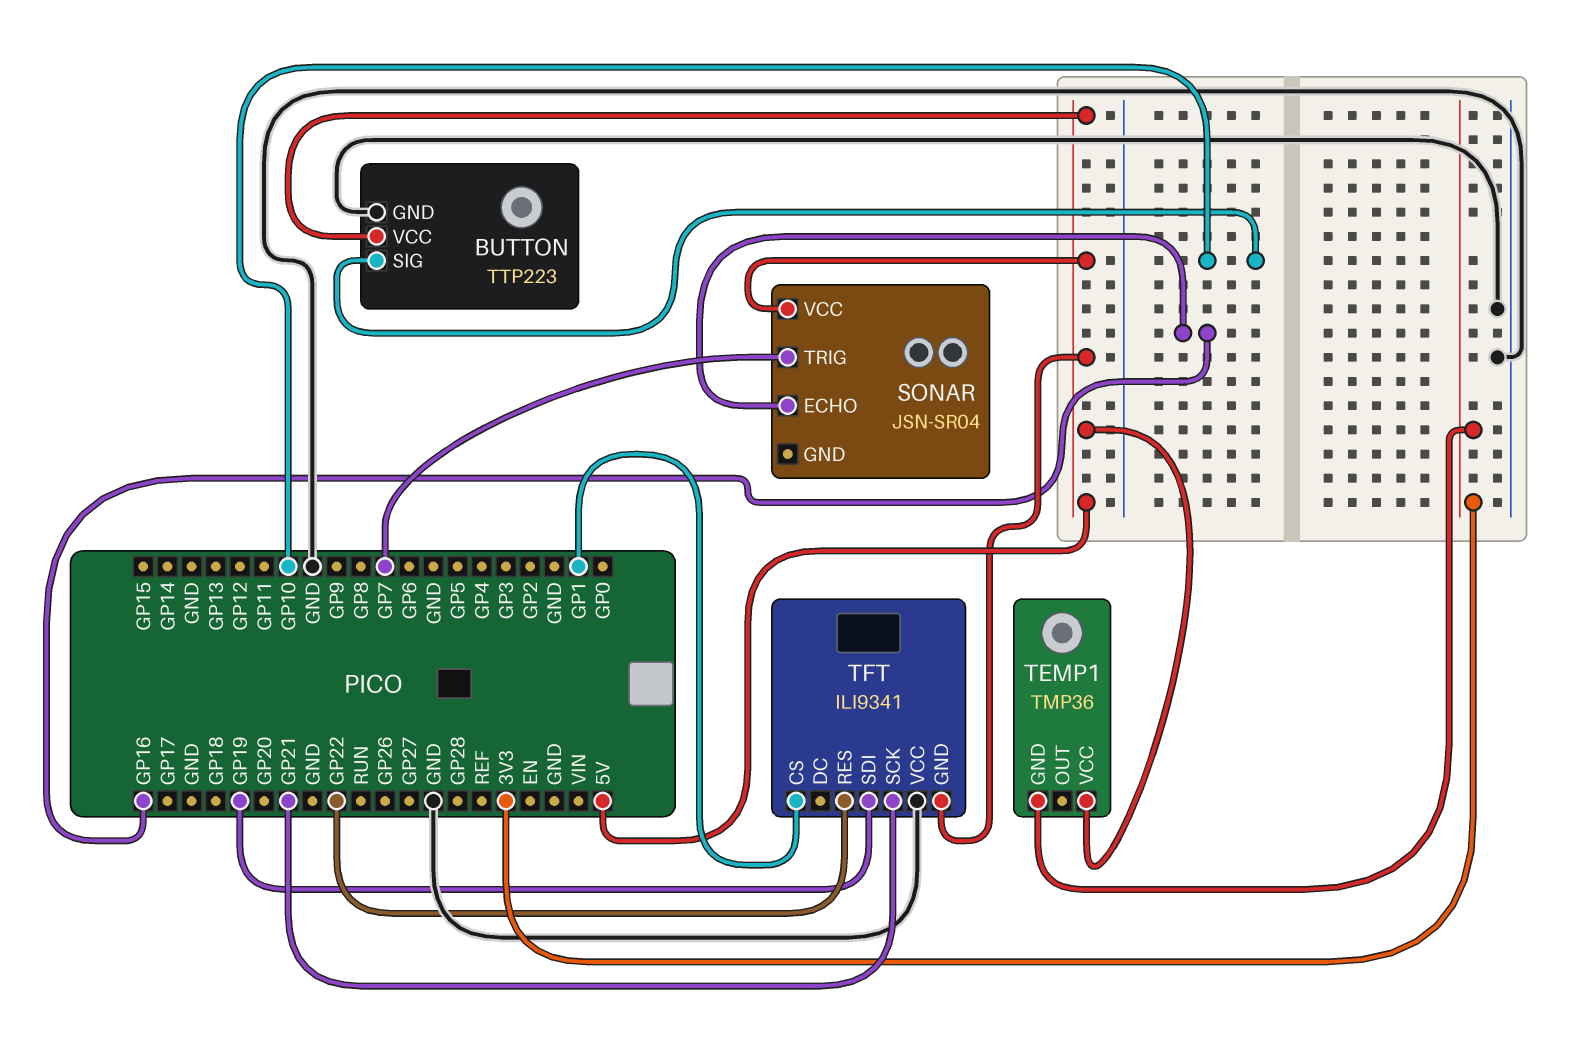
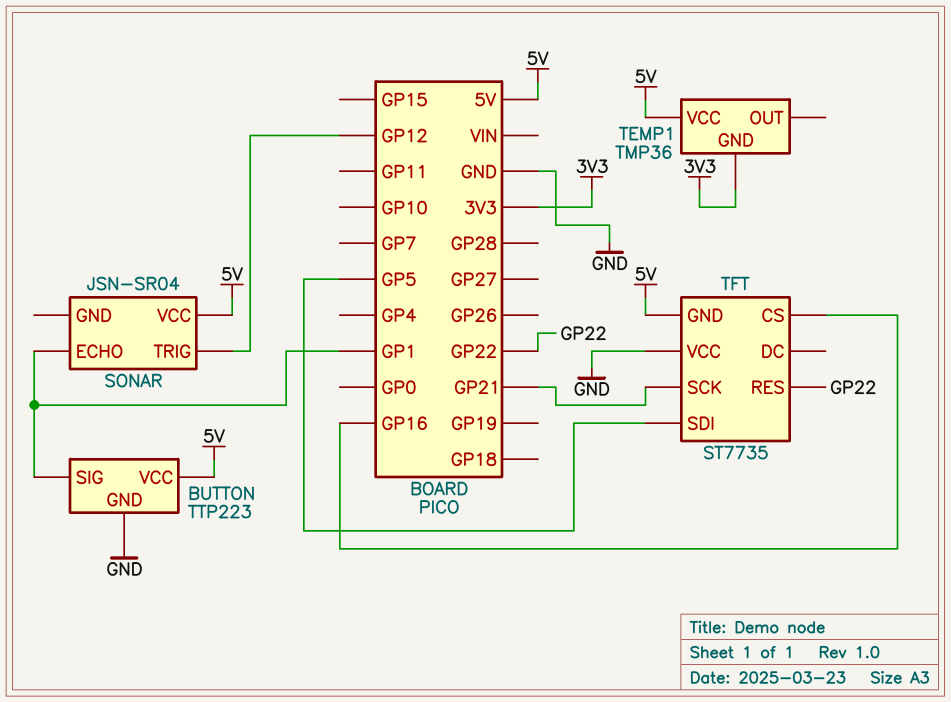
BUTTON pin SIG: GP10 -> GP1
SONAR pin ECHO: GP16 -> GP1
SONAR pin TRIG: GP7 -> GP12
TFT: ILI9341 -> ST7735
TFT pin CS: GP1 -> GP16
TFT pin SDI: GP19 -> GP5

